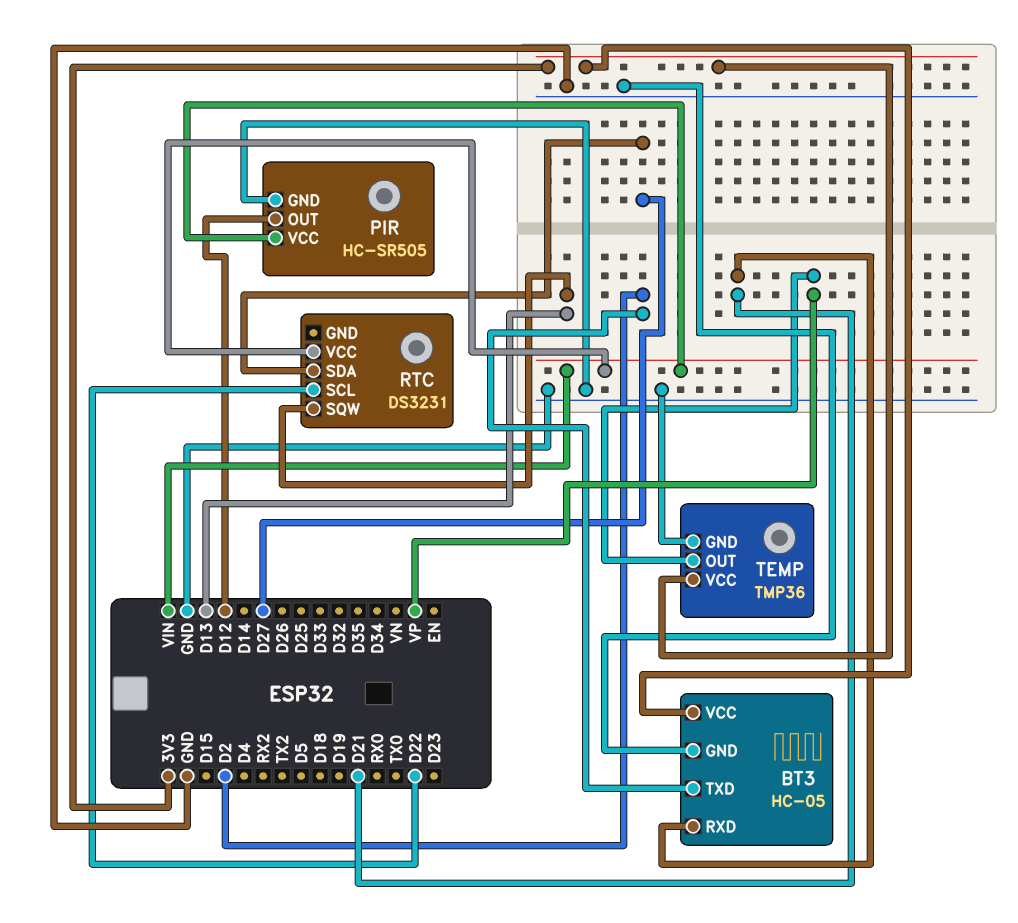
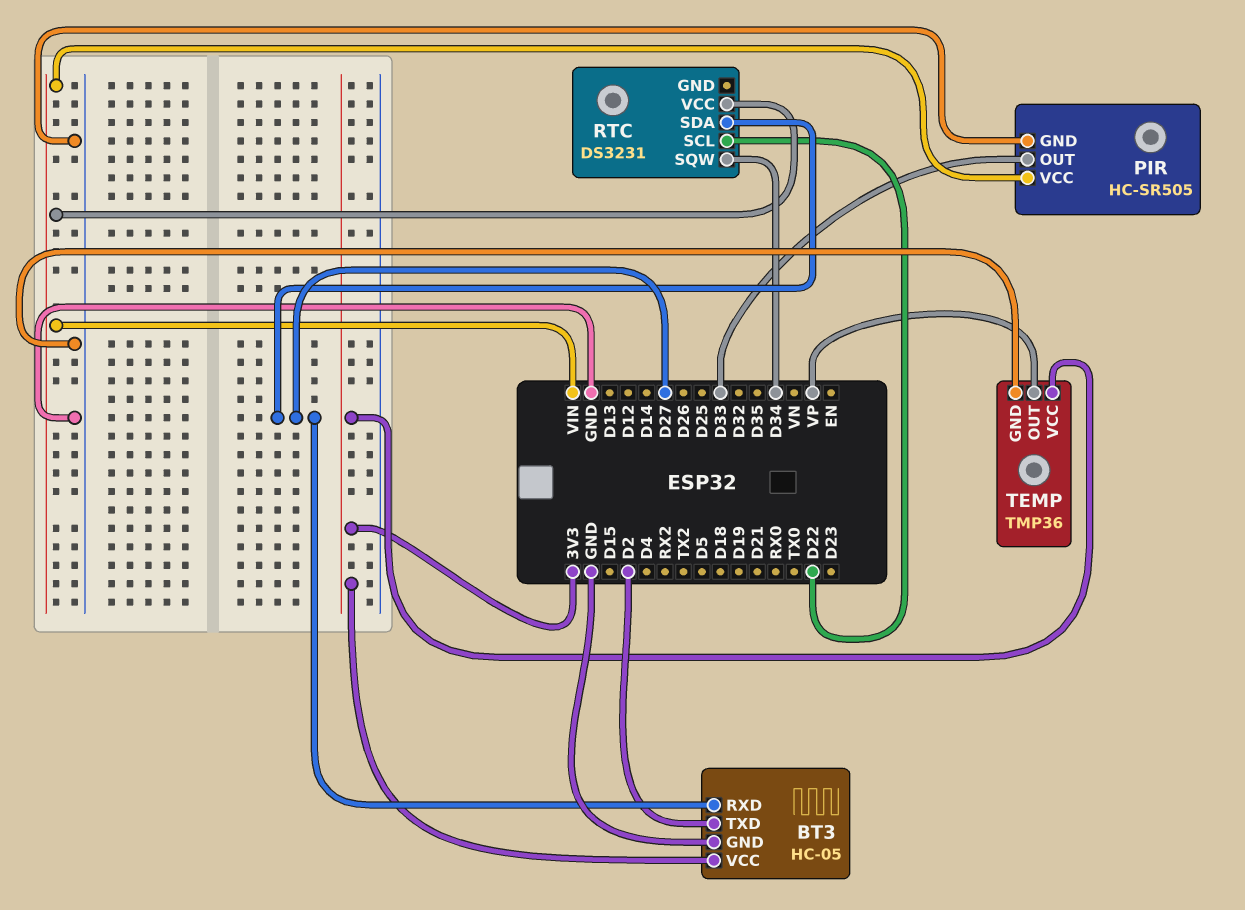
BT3 pin RXD: D21 -> D27
PIR pin OUT: D12 -> D33
RTC pin SQW: D13 -> D34

